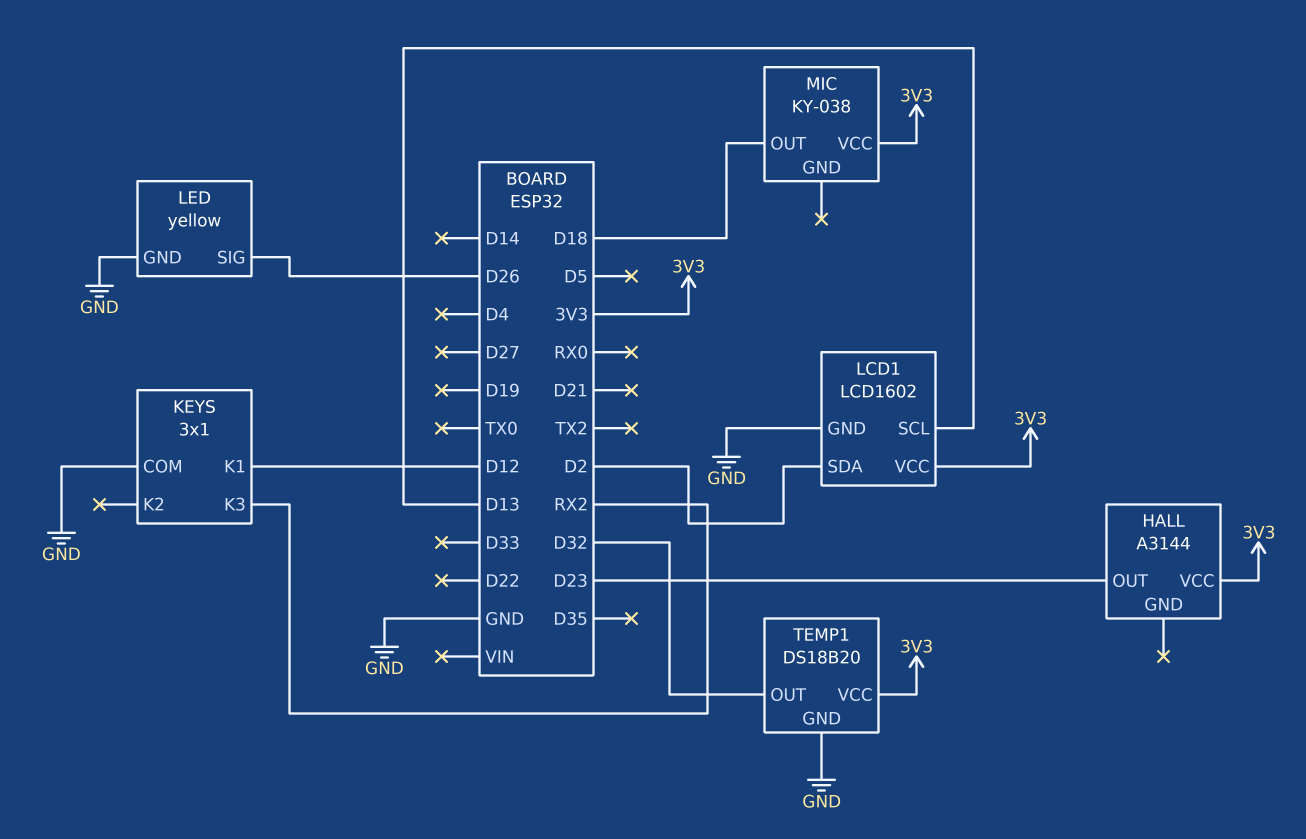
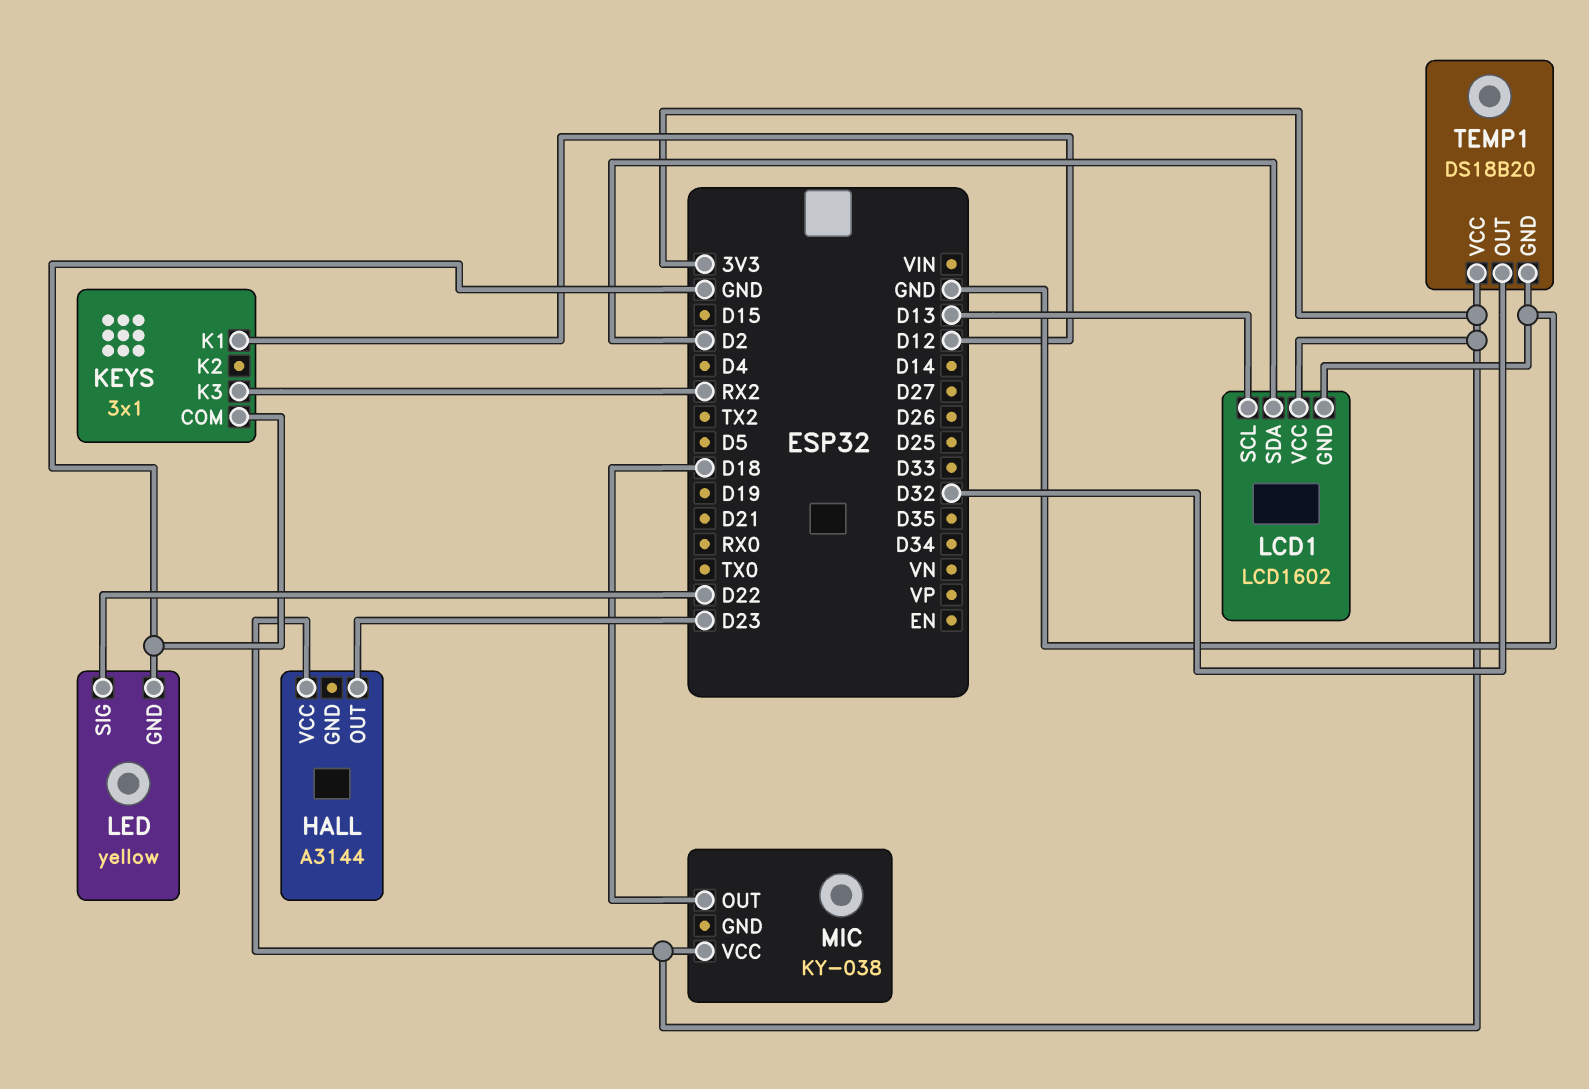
LED pin SIG: D26 -> D22

